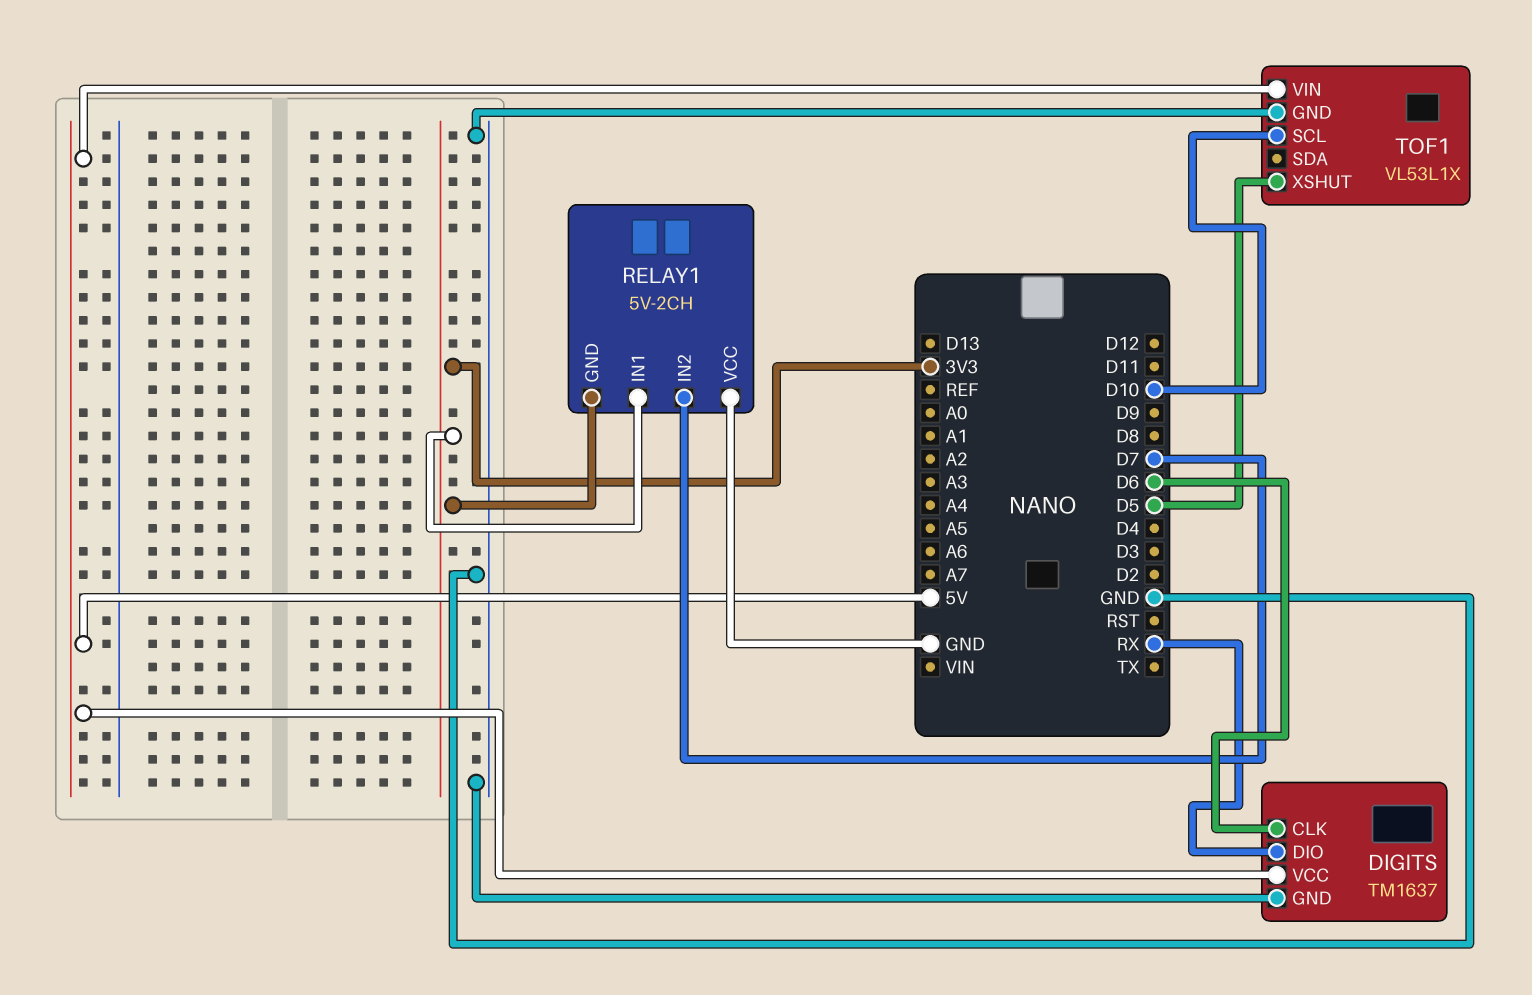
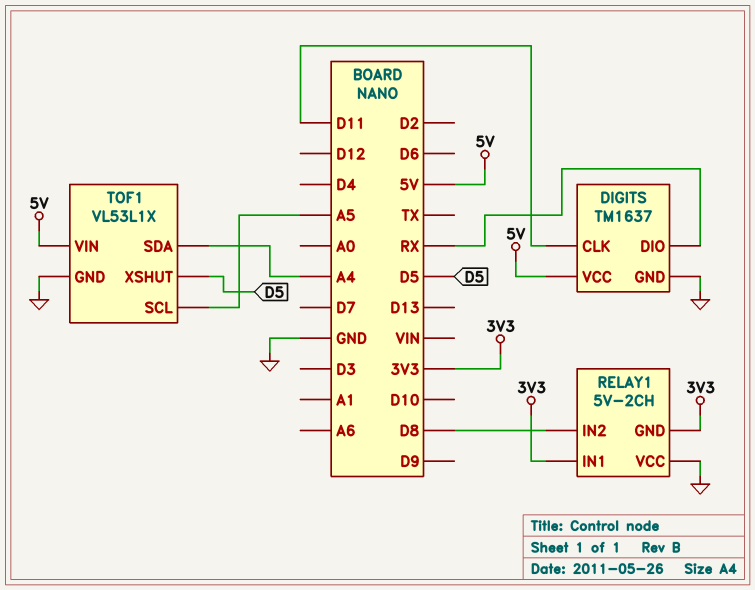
DIGITS pin CLK: D6 -> D11
RELAY1 pin IN2: D7 -> D8
TOF1 pin SCL: D10 -> A5
TOF1 pin SDA: none -> A4

